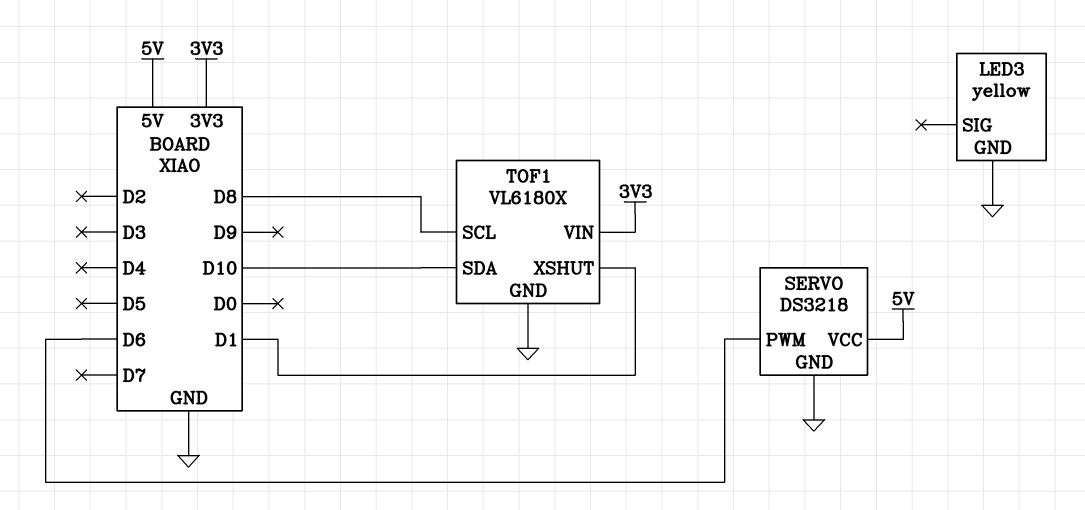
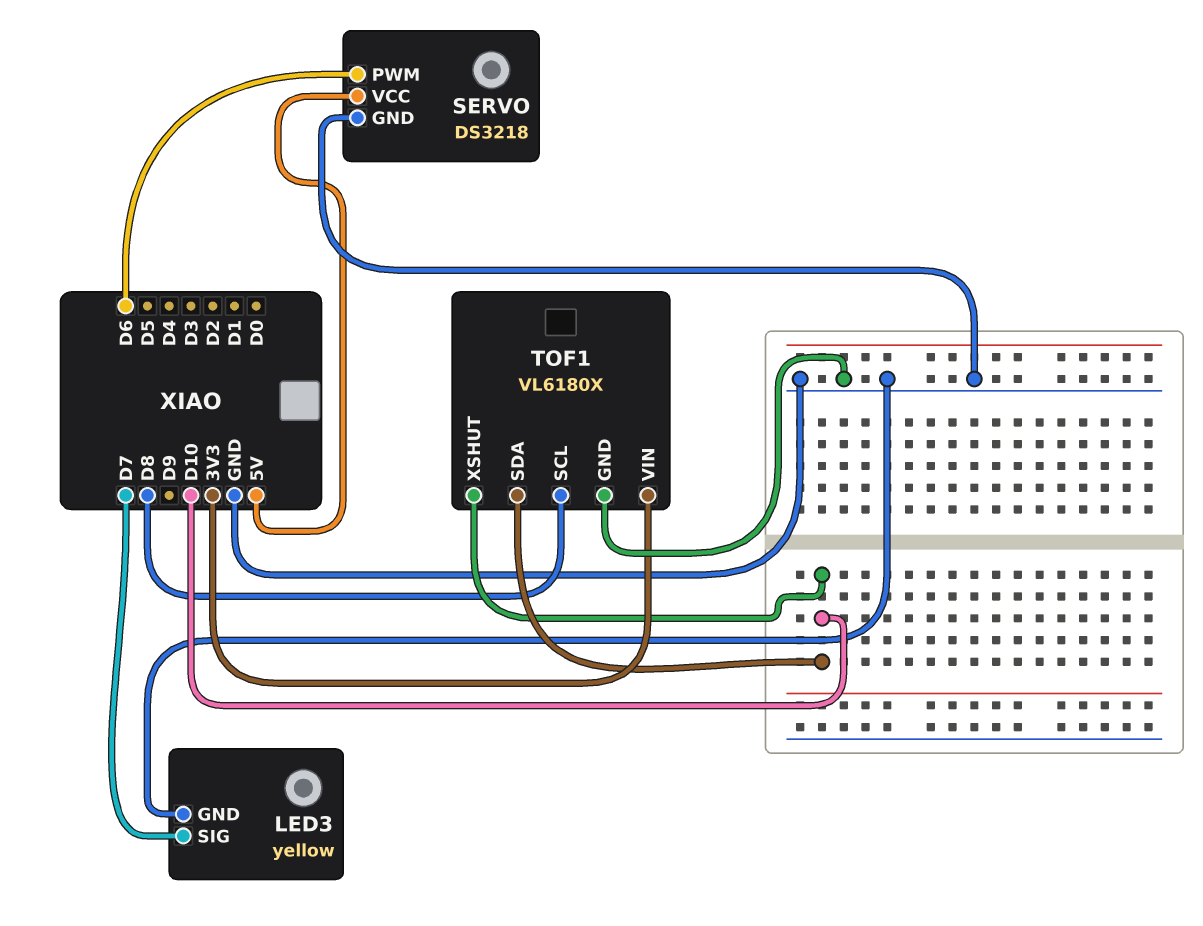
LED3 pin SIG: none -> D7
TOF1 pin XSHUT: D1 -> D10

